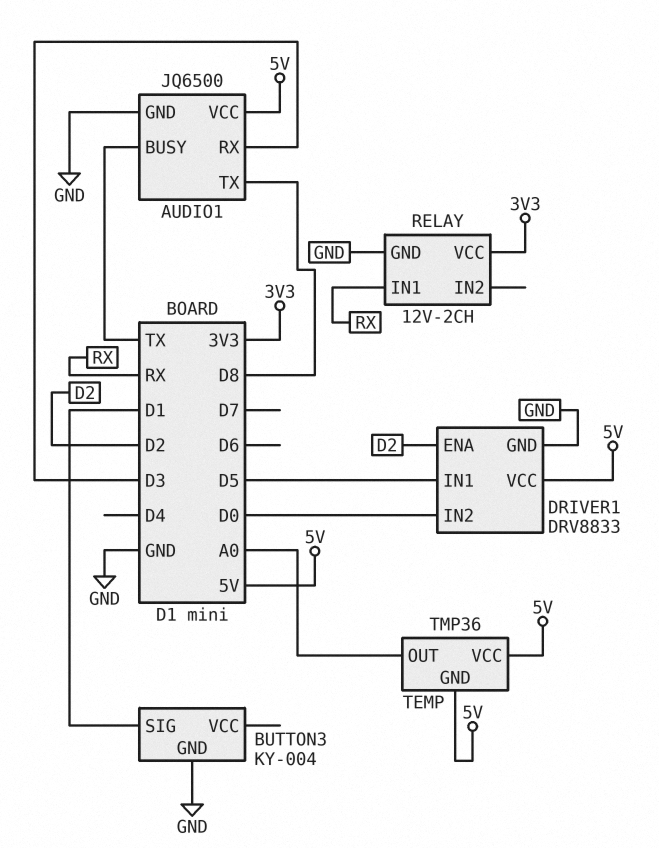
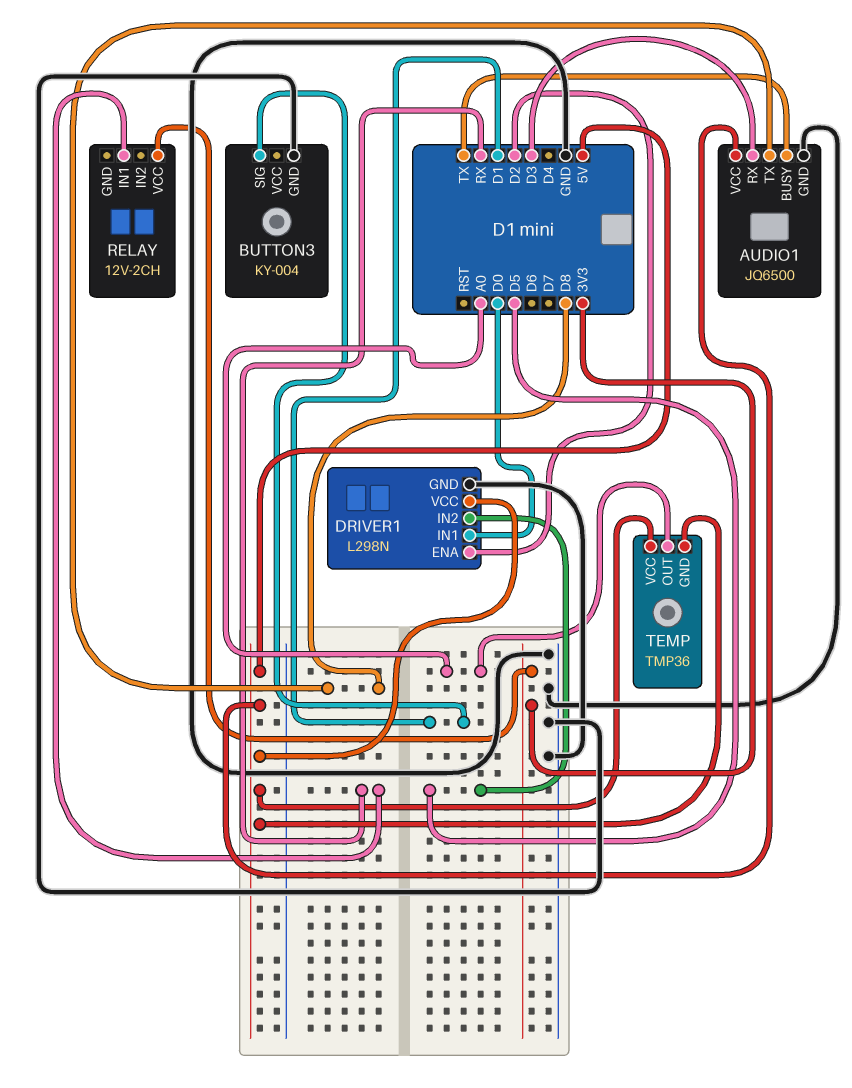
DRIVER1: DRV8833 -> L298N
DRIVER1 pin IN1: D5 -> D0
DRIVER1 pin IN2: D0 -> D5
RELAY pin GND: GND -> none

